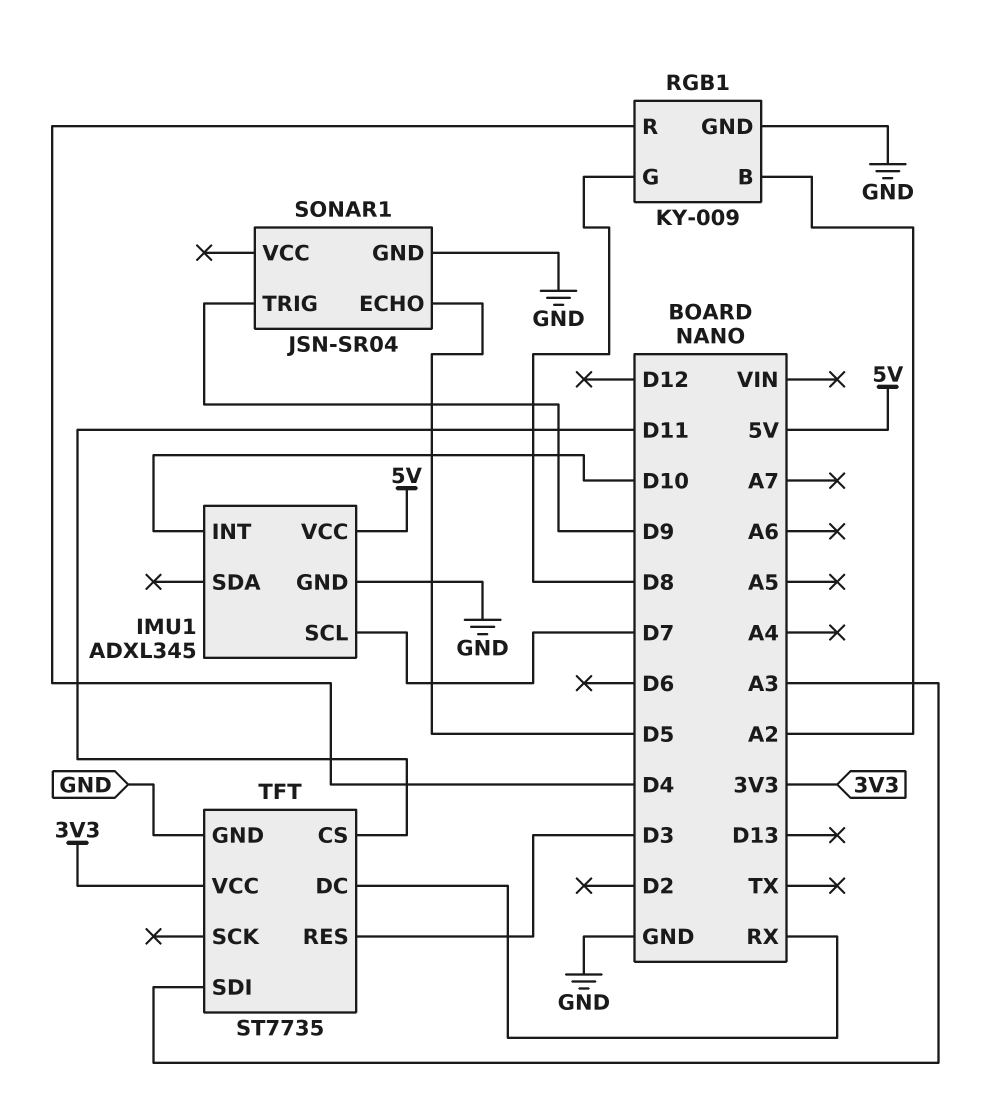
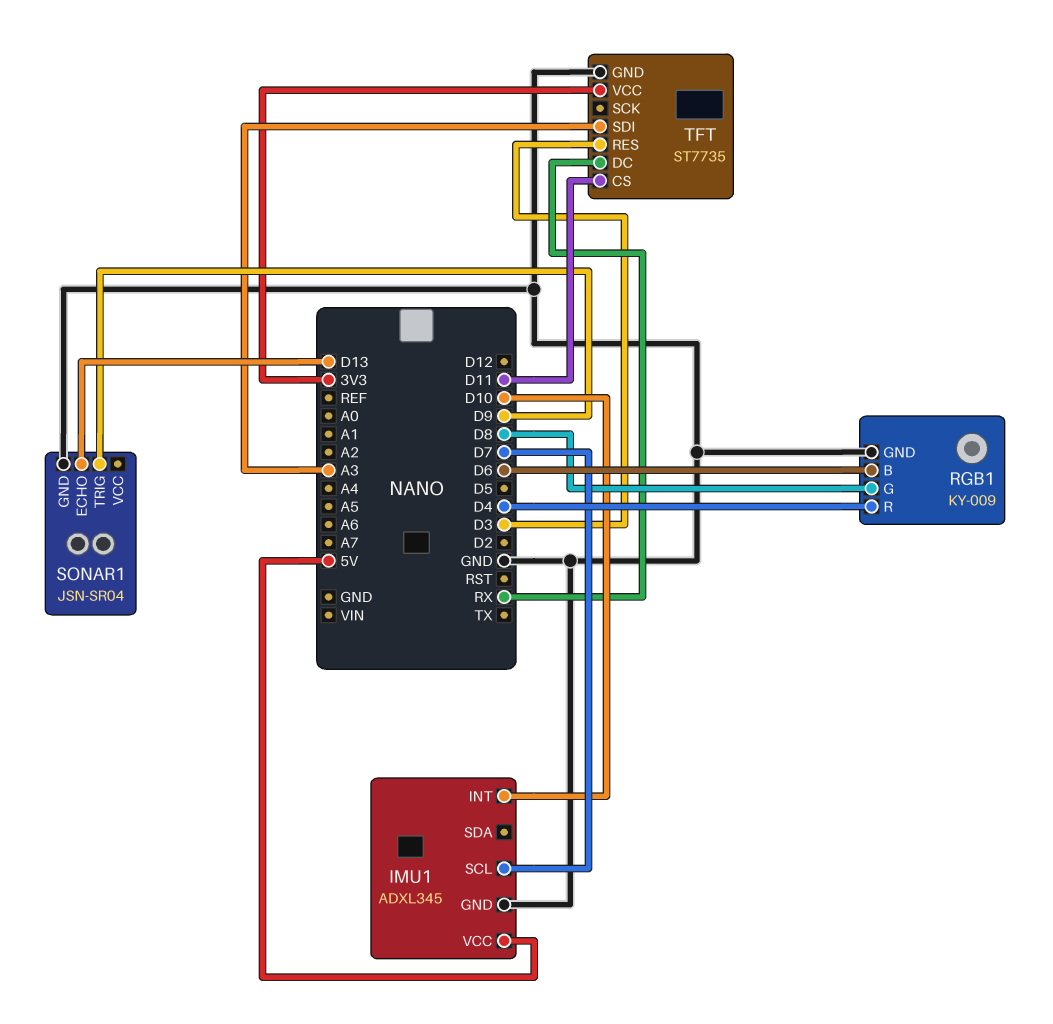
RGB1 pin B: A2 -> D6
SONAR1 pin ECHO: D5 -> D13

